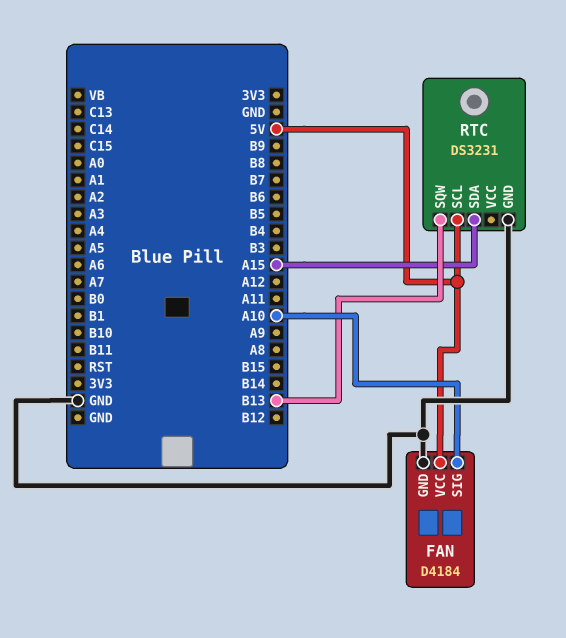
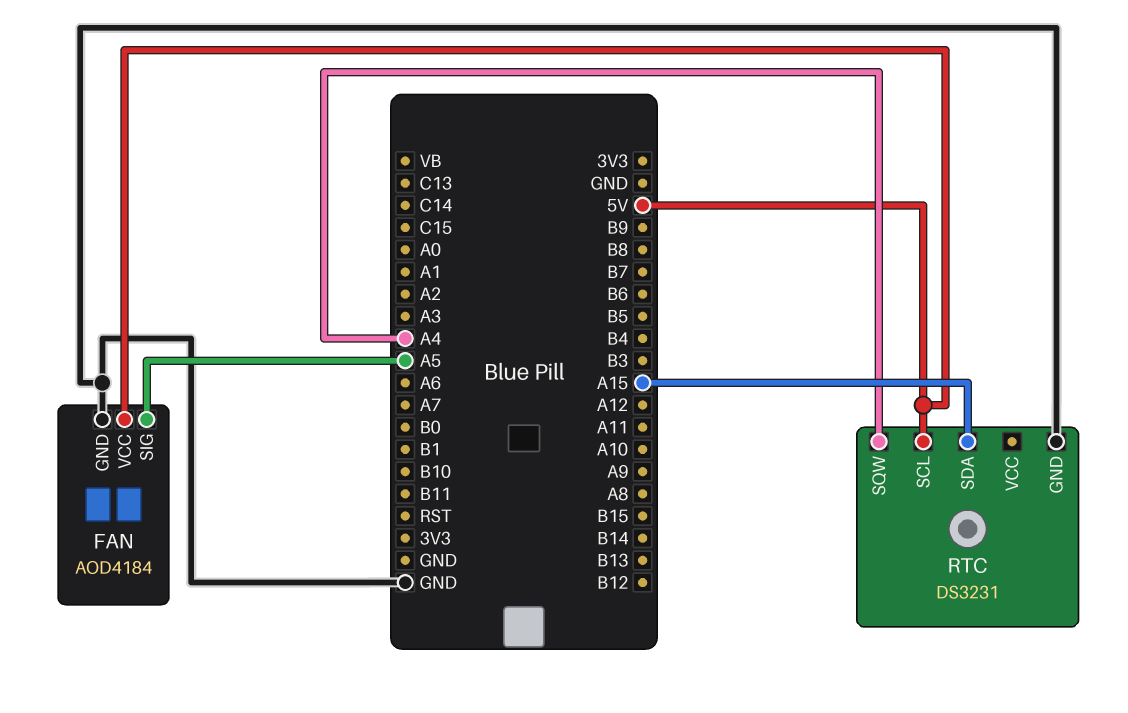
FAN: D4184 -> AOD4184
FAN pin SIG: A10 -> A5
RTC pin SQW: B13 -> A4

